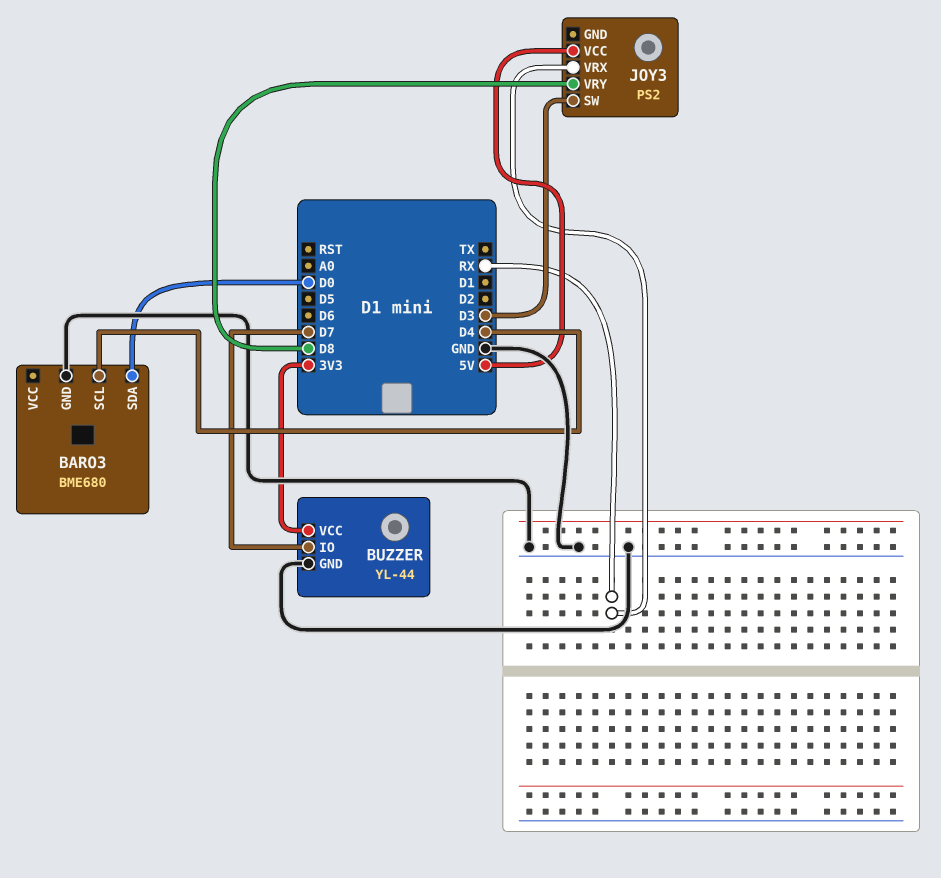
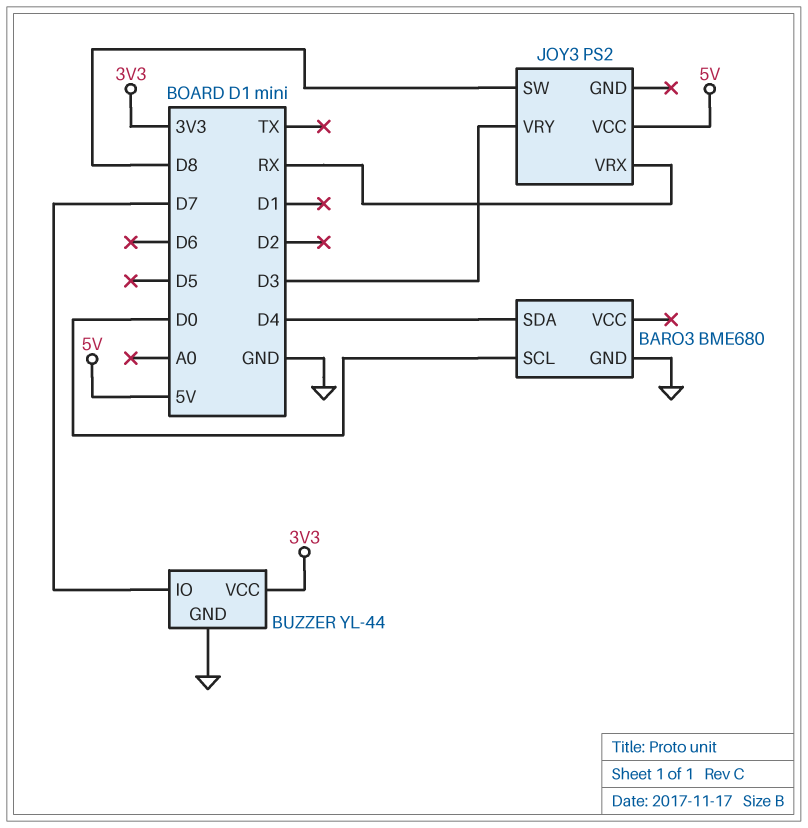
BARO3 pin SCL: D4 -> D0
BARO3 pin SDA: D0 -> D4
JOY3 pin SW: D3 -> D8
JOY3 pin VRY: D8 -> D3

